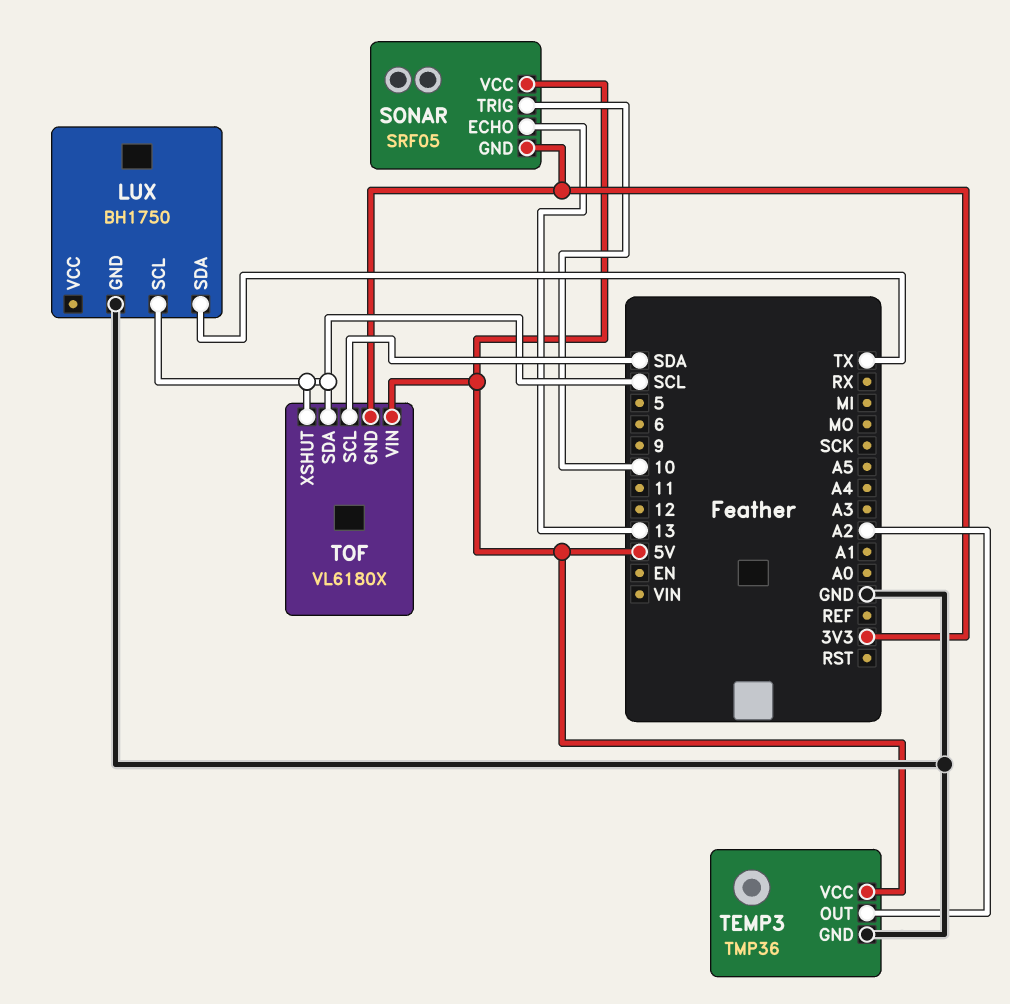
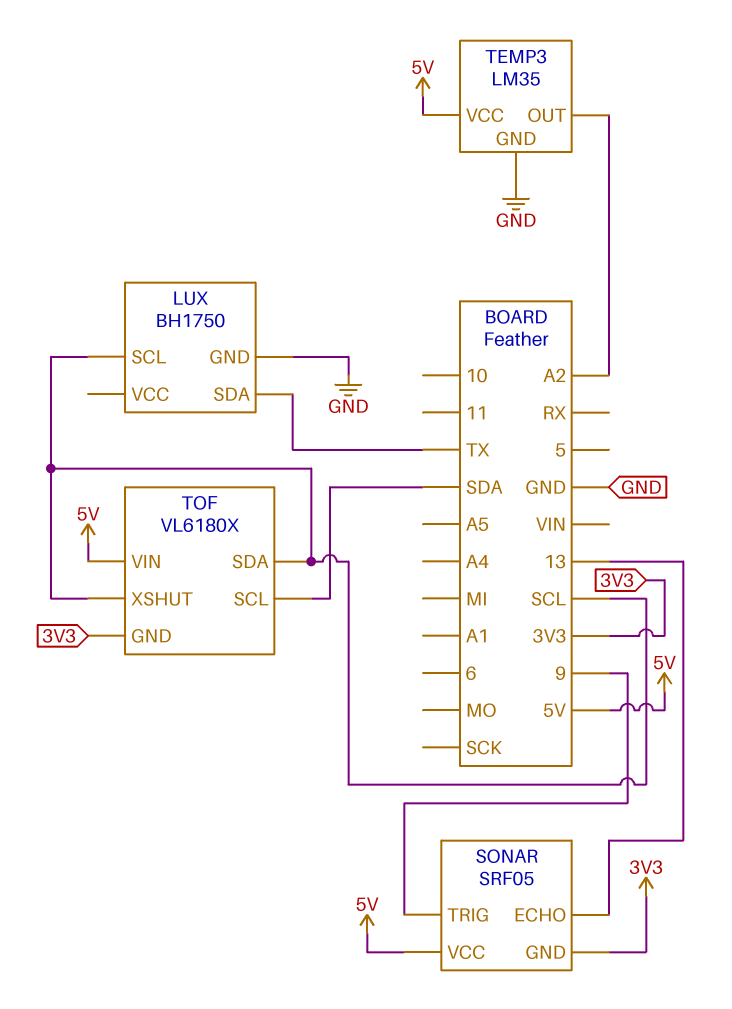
SONAR pin TRIG: 10 -> 9
TEMP3: TMP36 -> LM35

